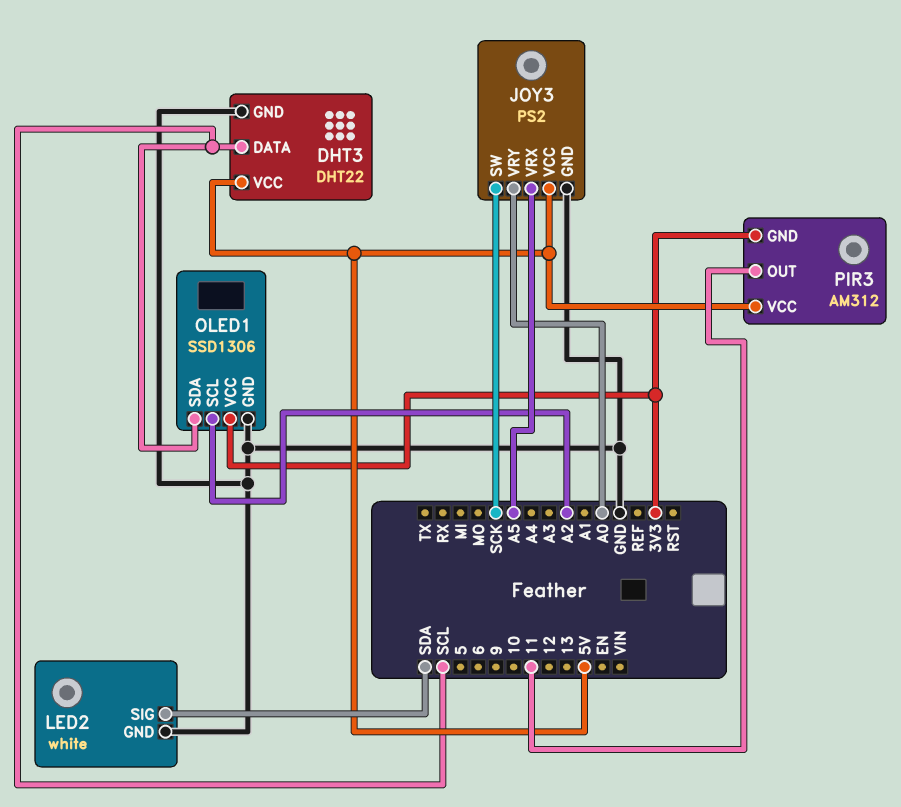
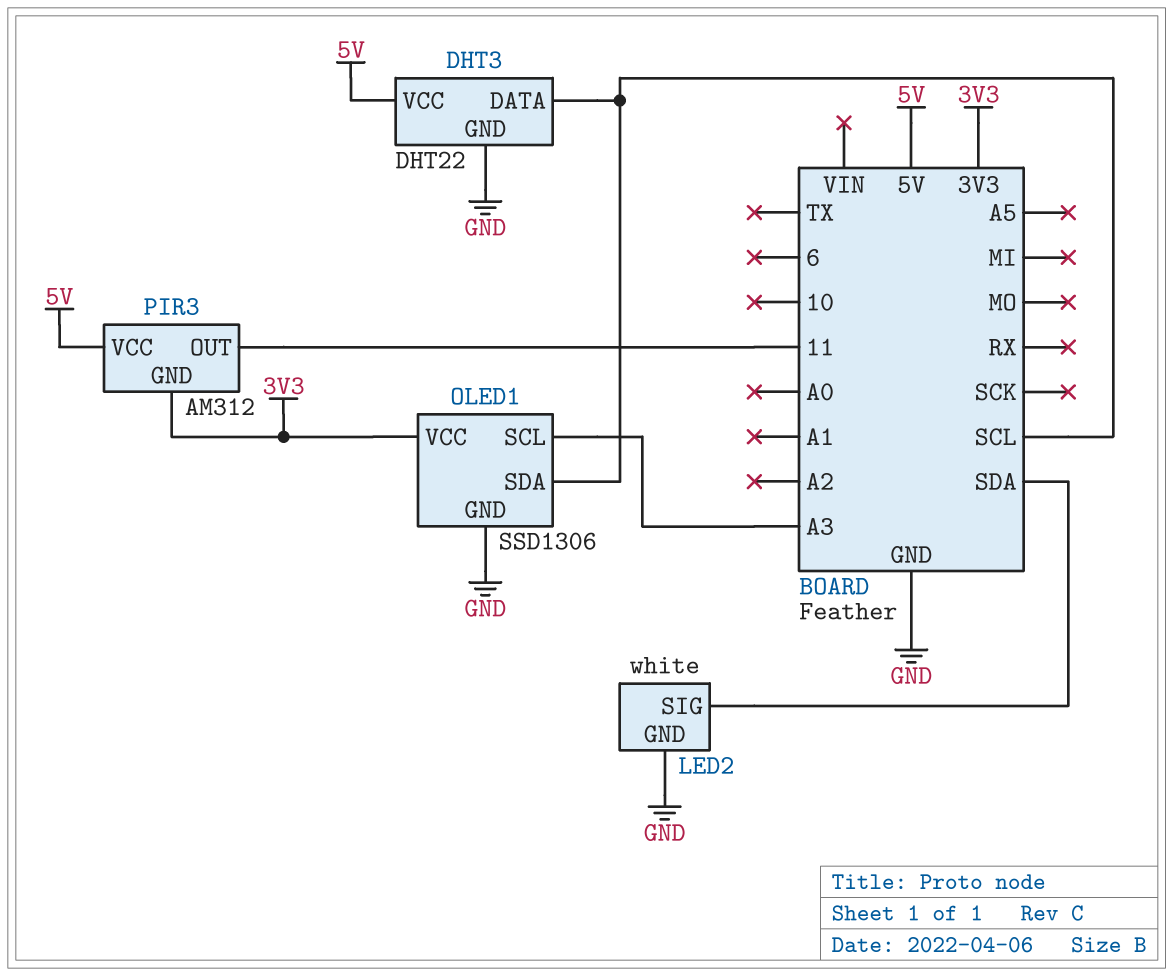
JOY3: PS2 -> none
JOY3 pin GND: GND -> none
JOY3 pin SW: SCK -> none
JOY3 pin VCC: 5V -> none
JOY3 pin VRX: A5 -> none
JOY3 pin VRY: A0 -> none
OLED1 pin SCL: A2 -> A3

